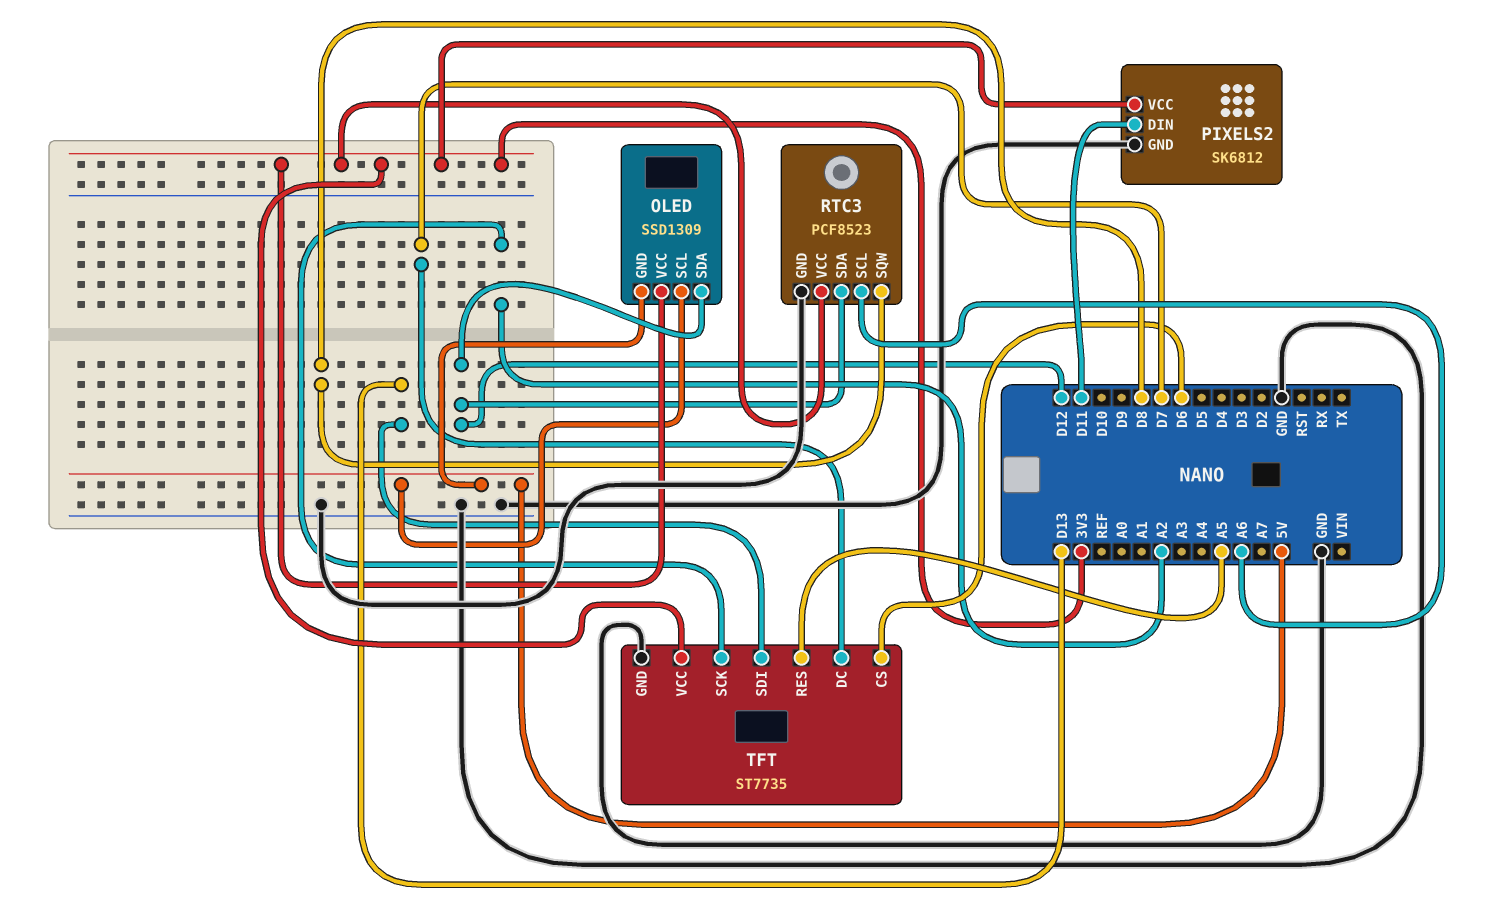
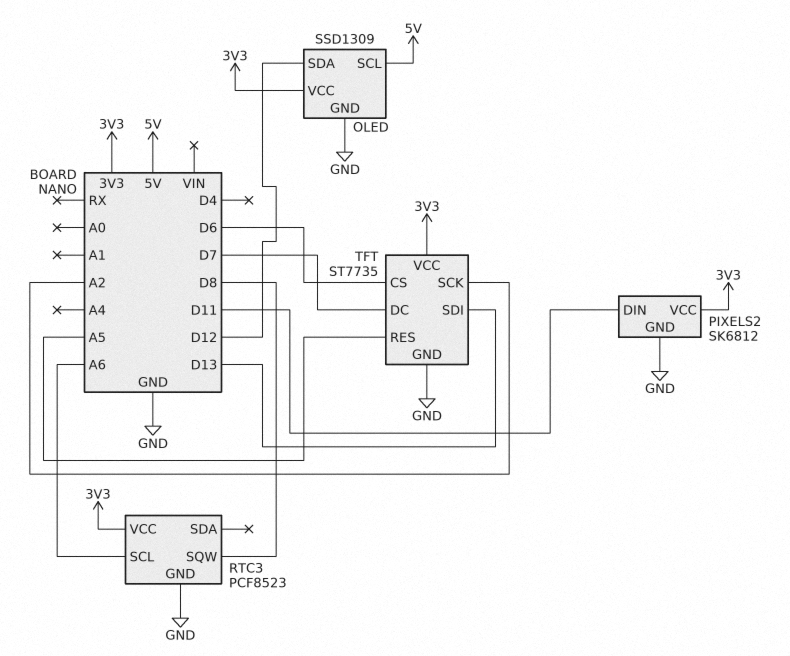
OLED pin GND: 5V -> GND
RTC3 pin SDA: D12 -> none

